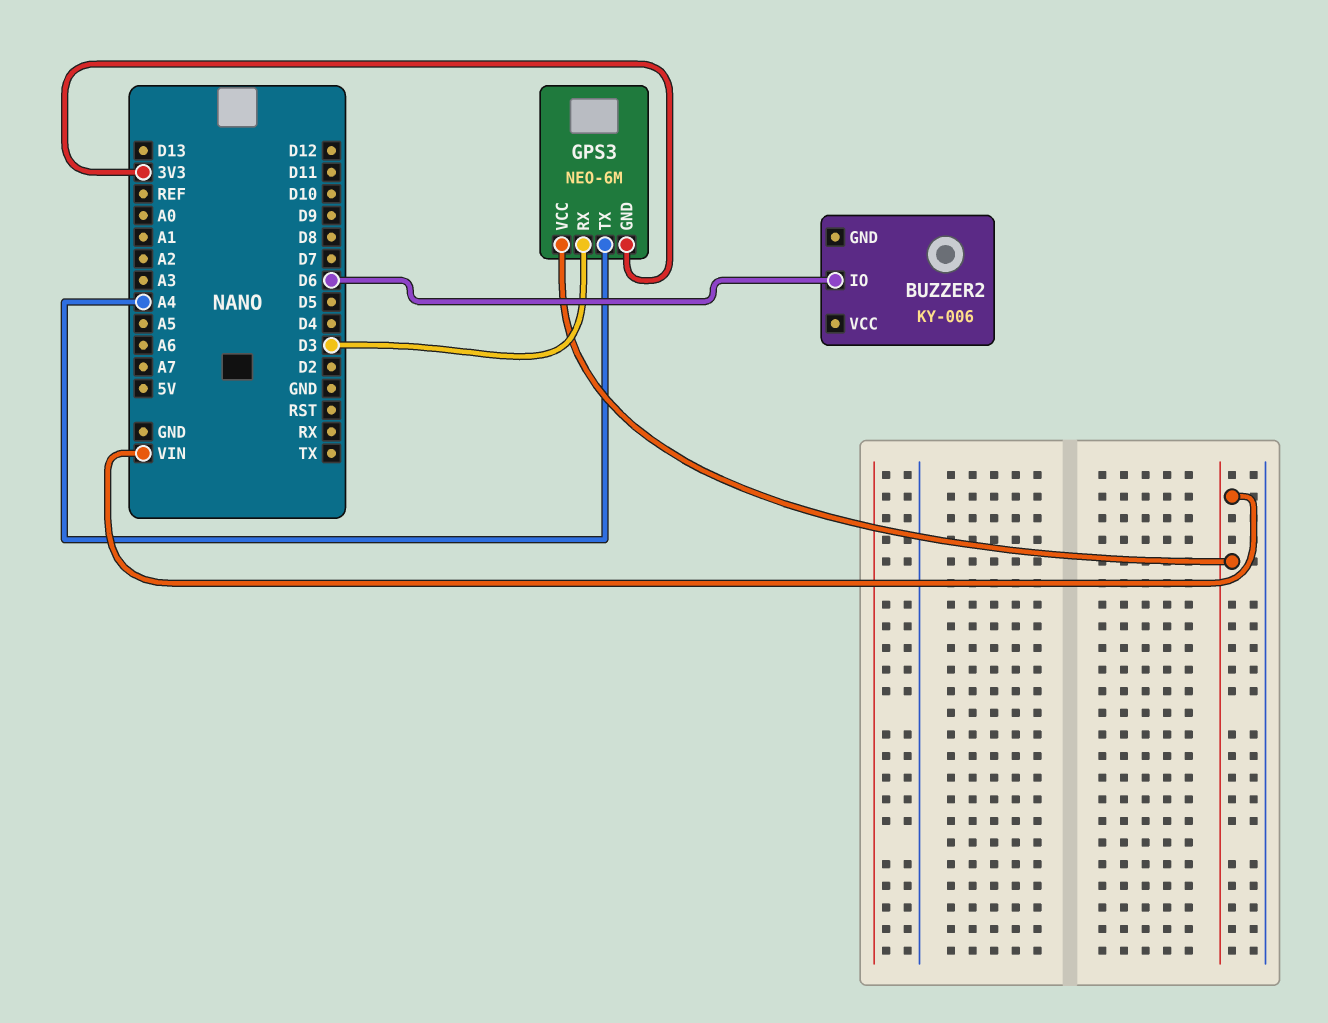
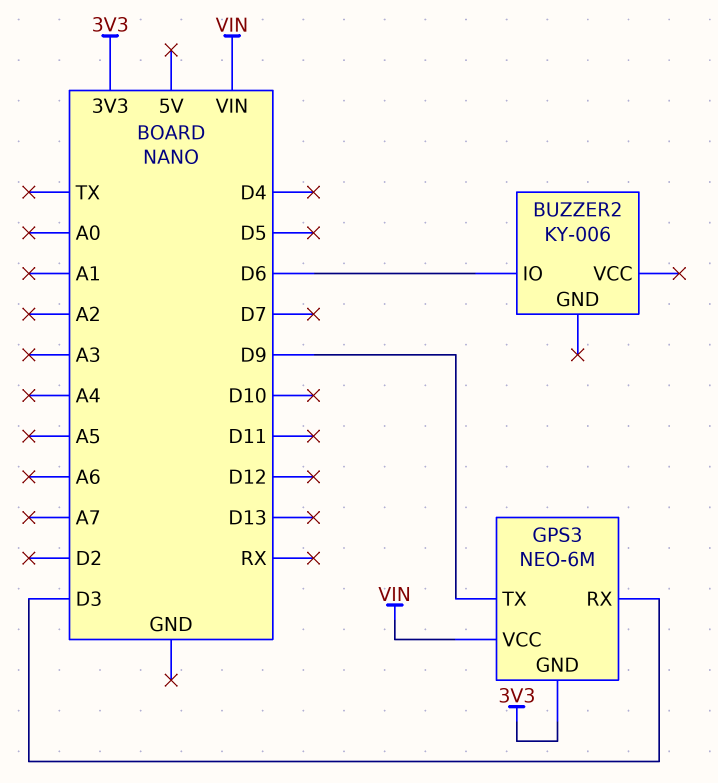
GPS3 pin TX: A4 -> D9

